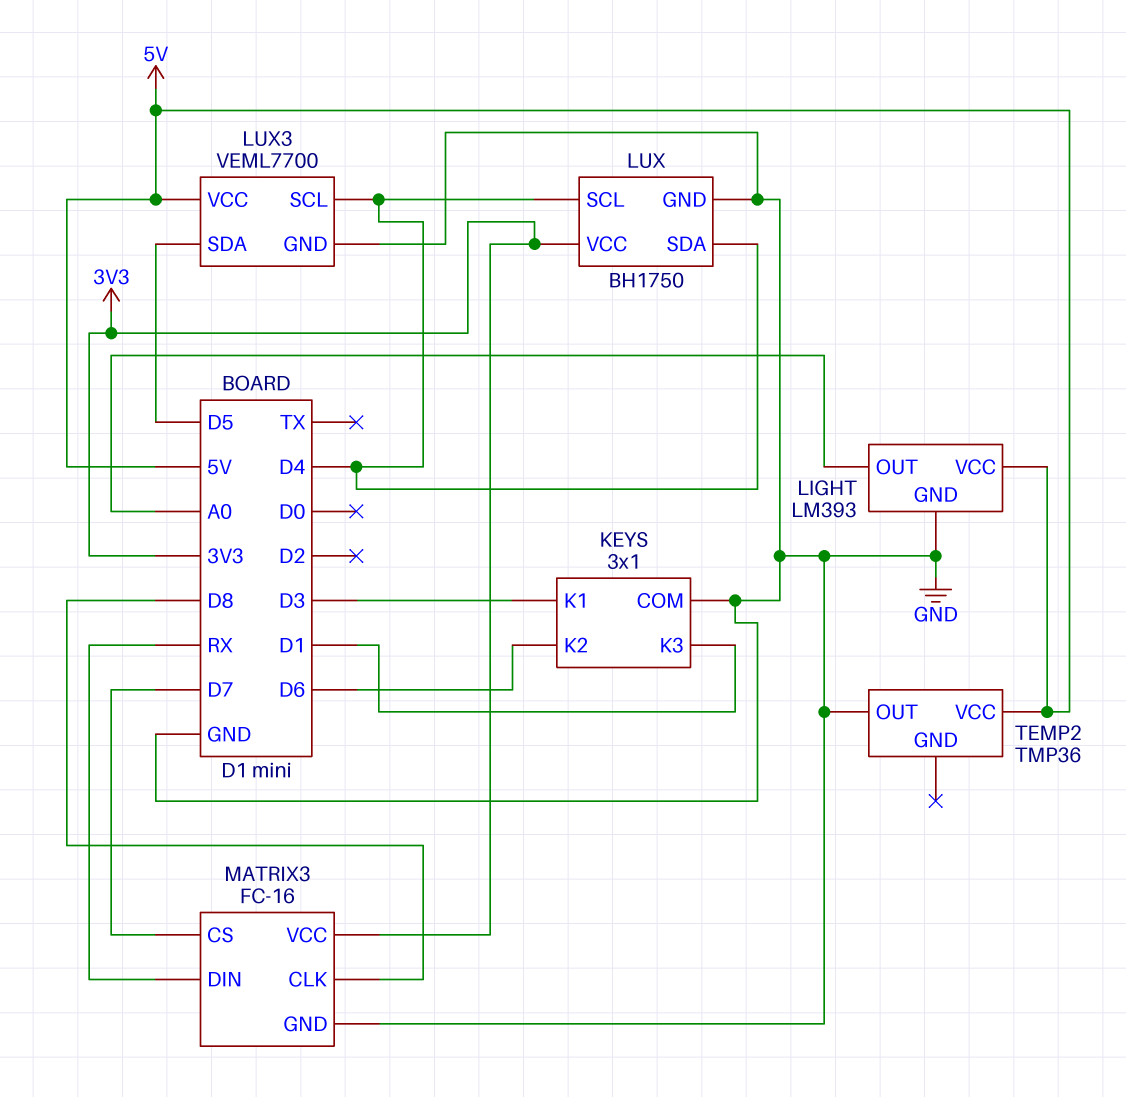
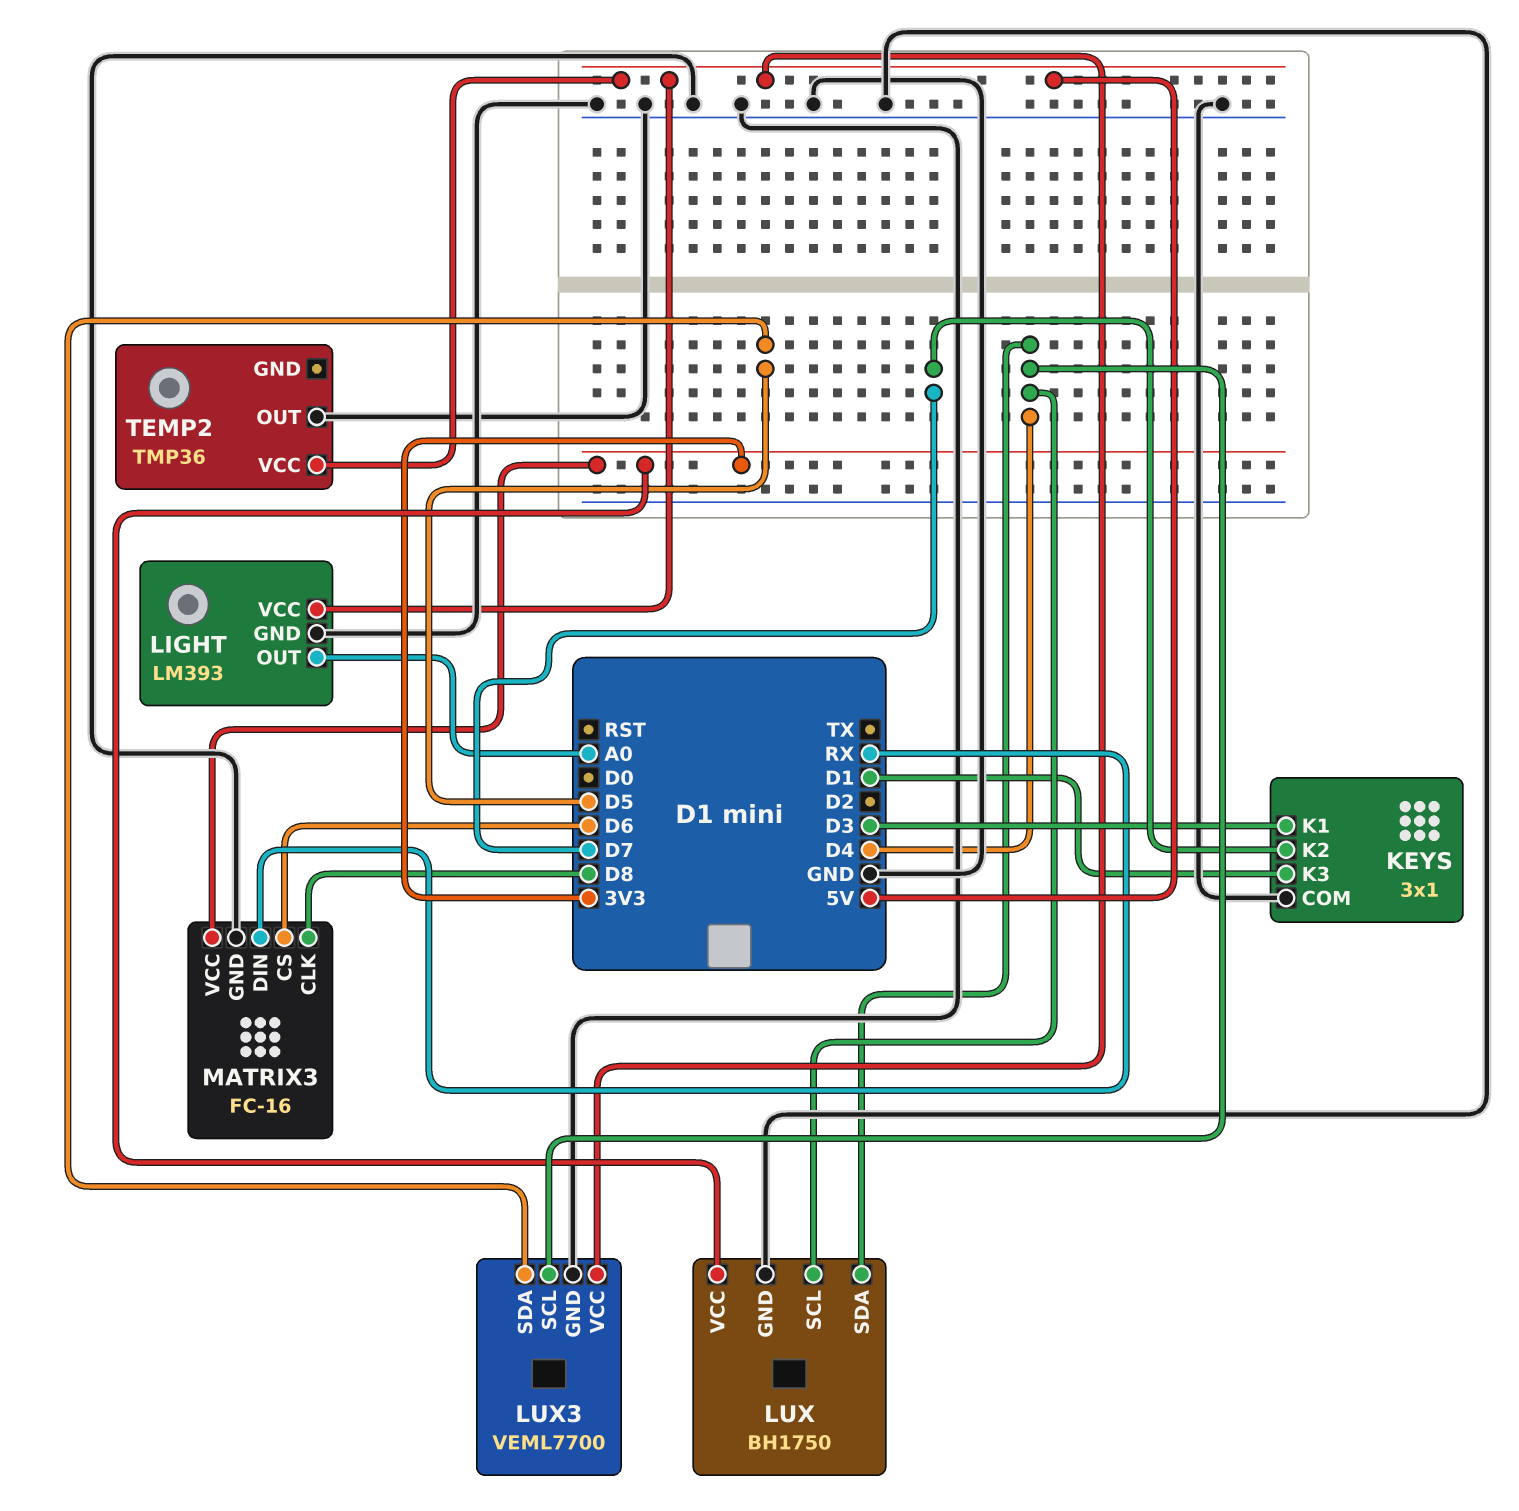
KEYS pin K2: D6 -> D7
MATRIX3 pin CS: D7 -> D6

